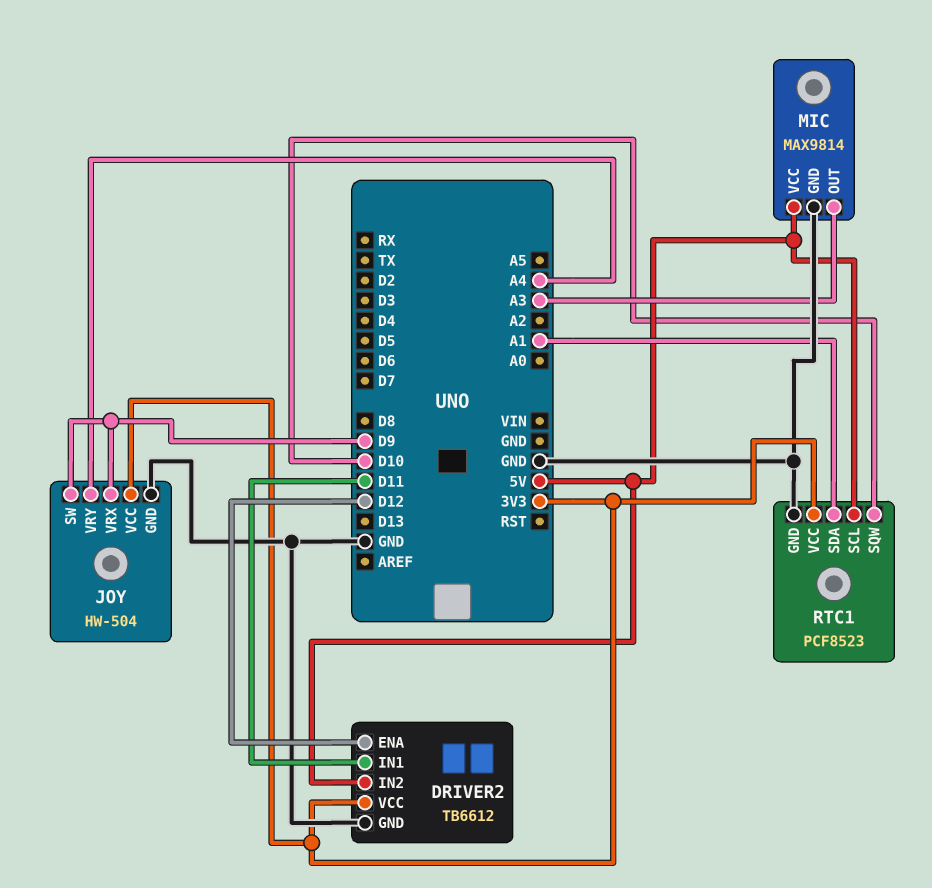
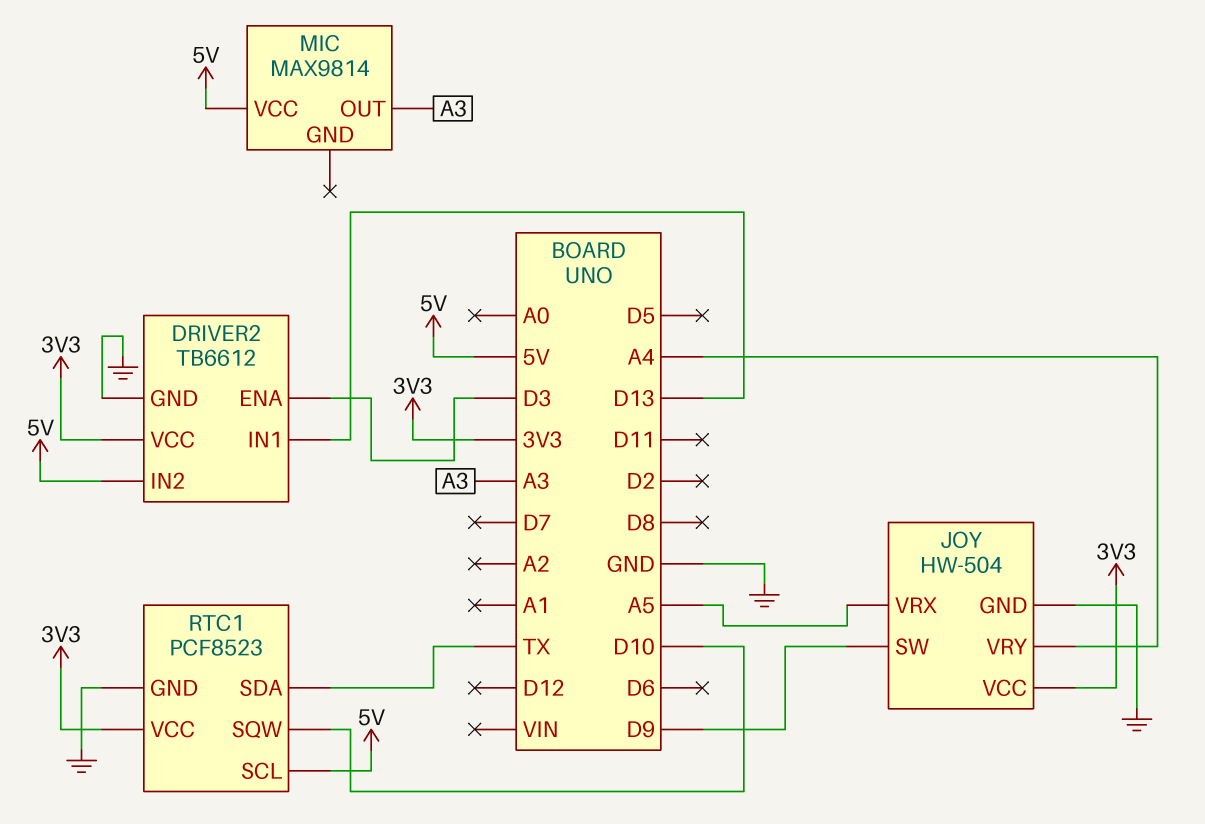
DRIVER2 pin ENA: D12 -> D3
DRIVER2 pin IN1: D11 -> D13
JOY pin VRX: D9 -> A5
MIC pin GND: GND -> none
RTC1 pin SDA: A1 -> TX

